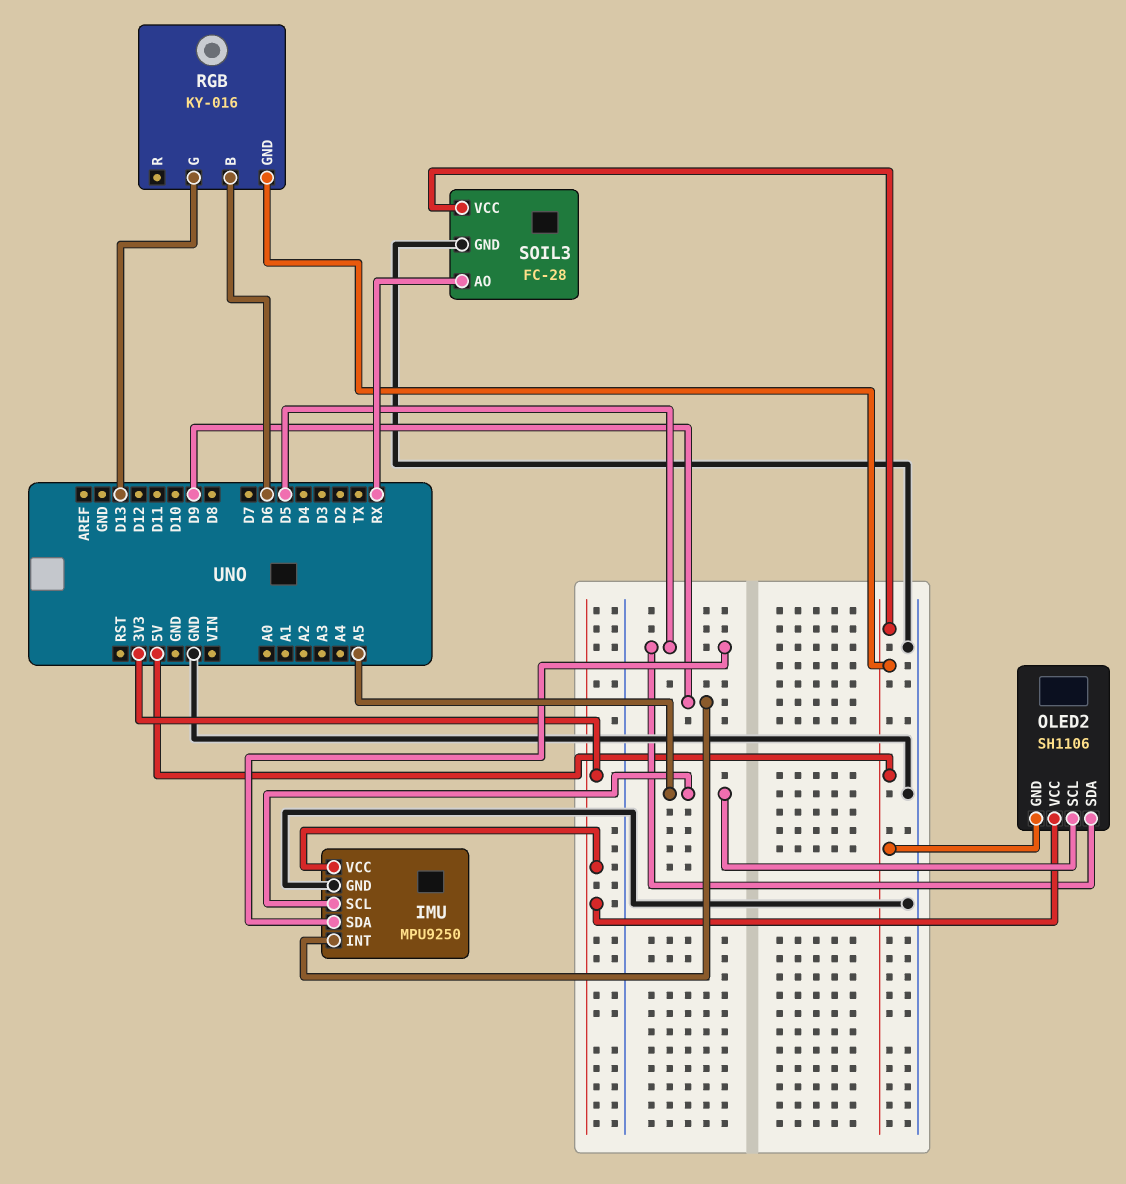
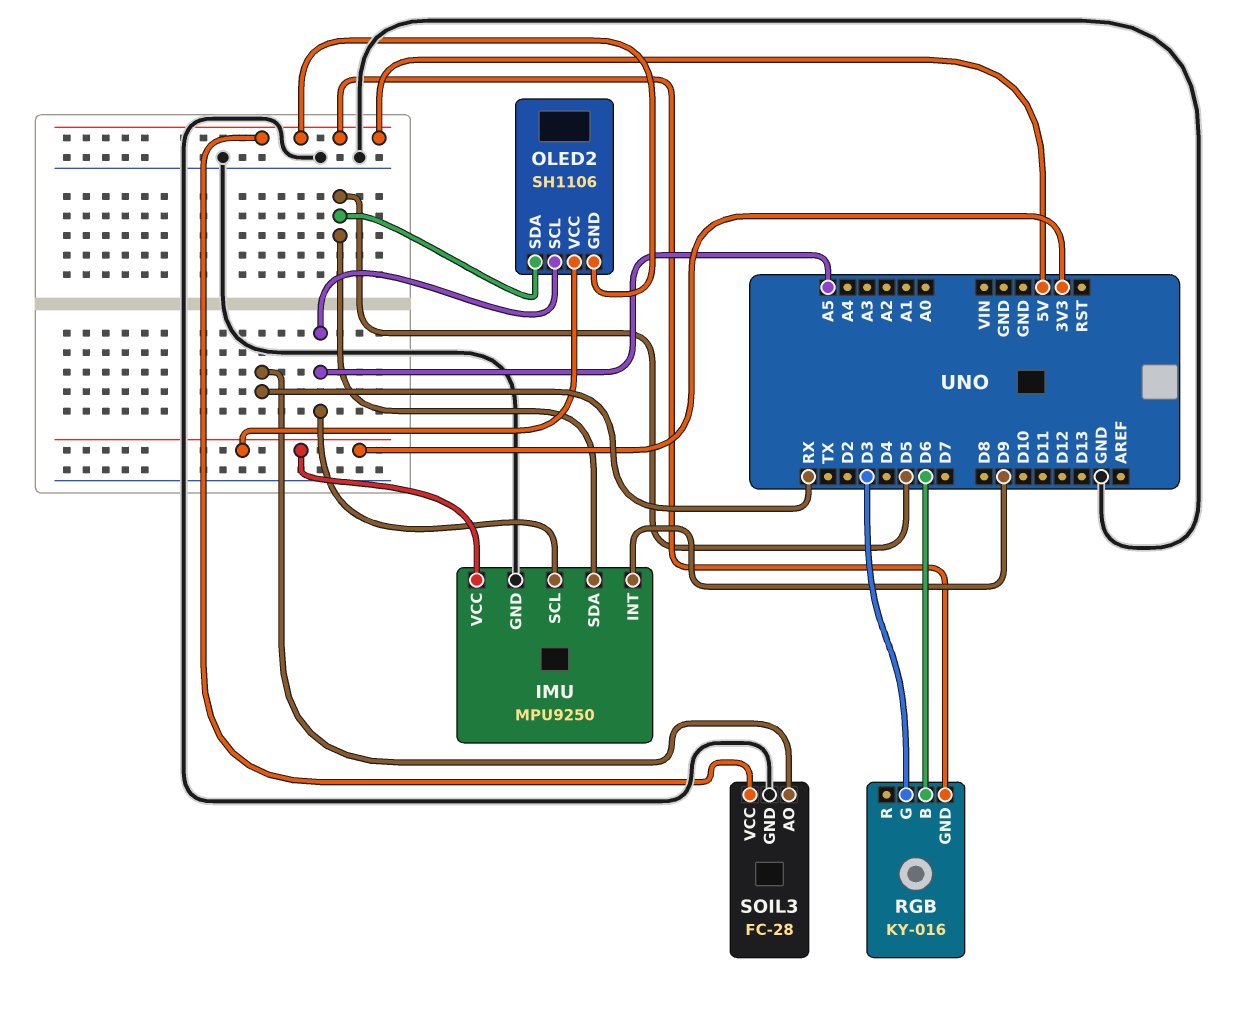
RGB pin G: D13 -> D3

